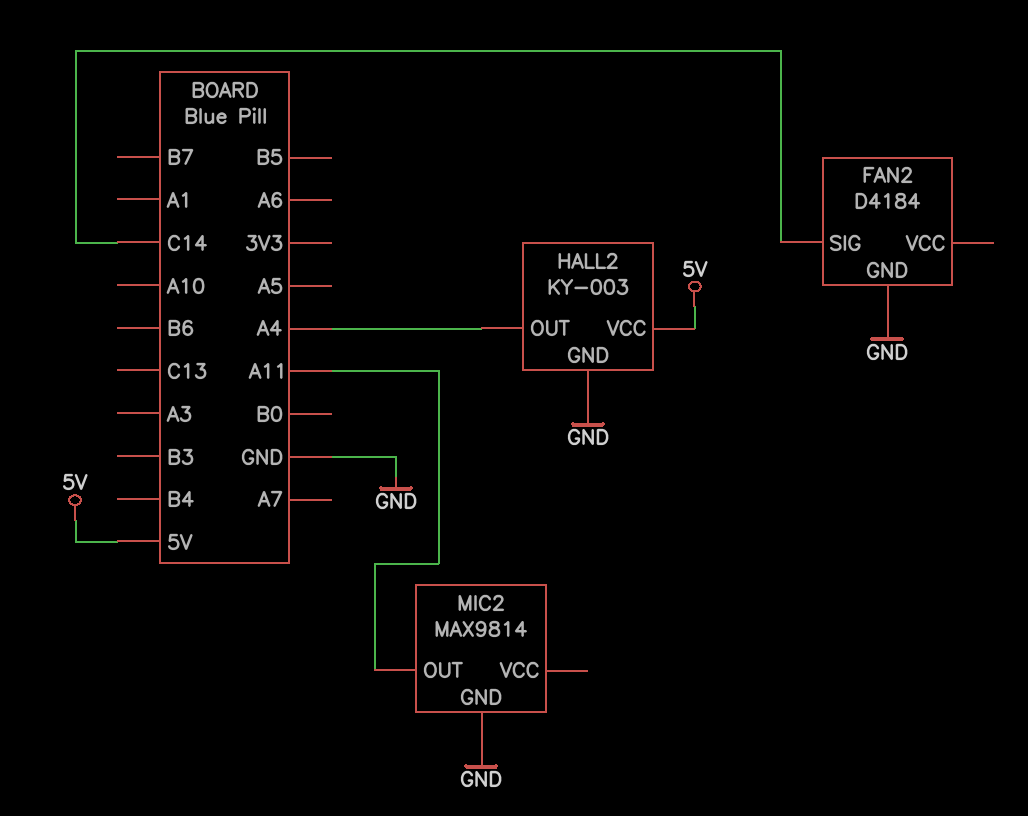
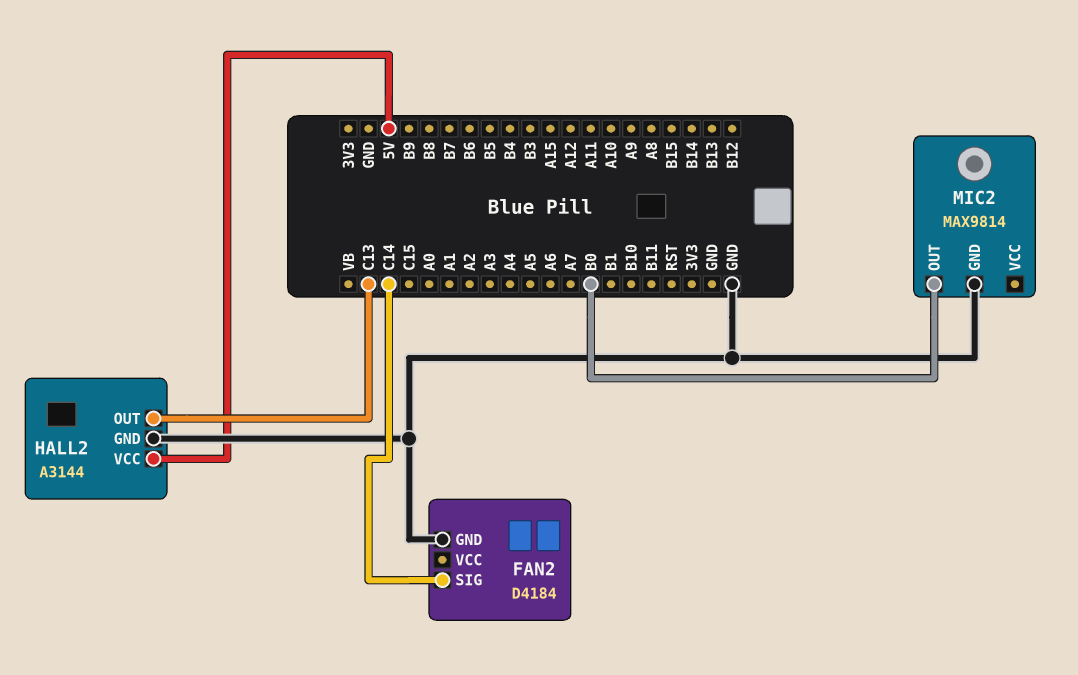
HALL2: KY-003 -> A3144
HALL2 pin OUT: A4 -> C13
MIC2 pin OUT: A11 -> B0

